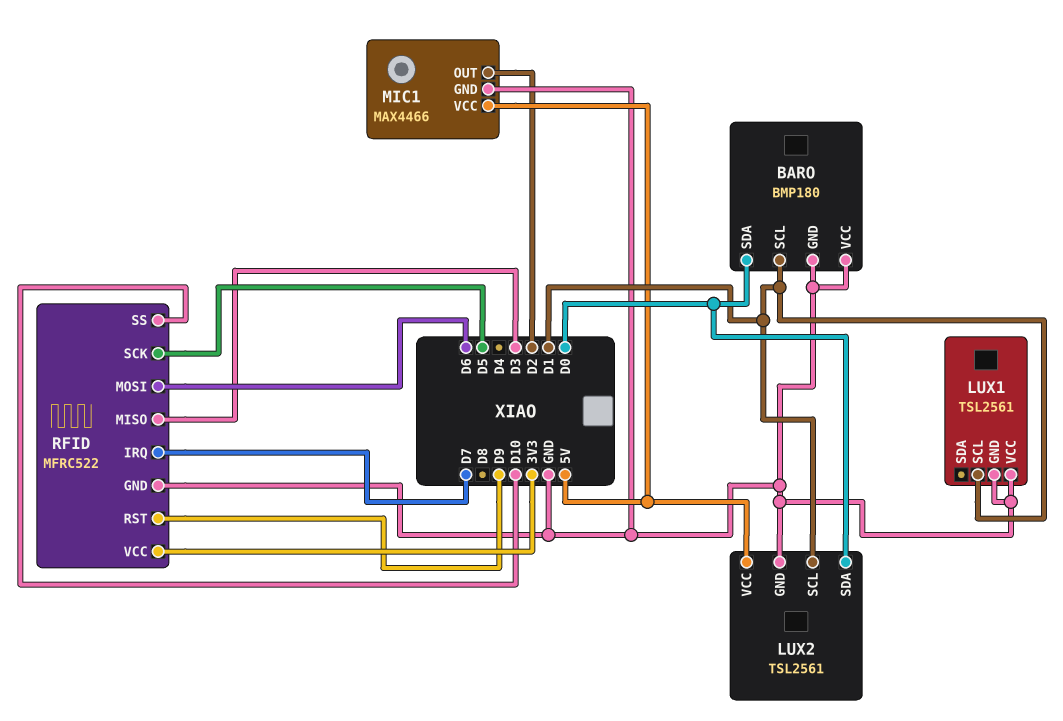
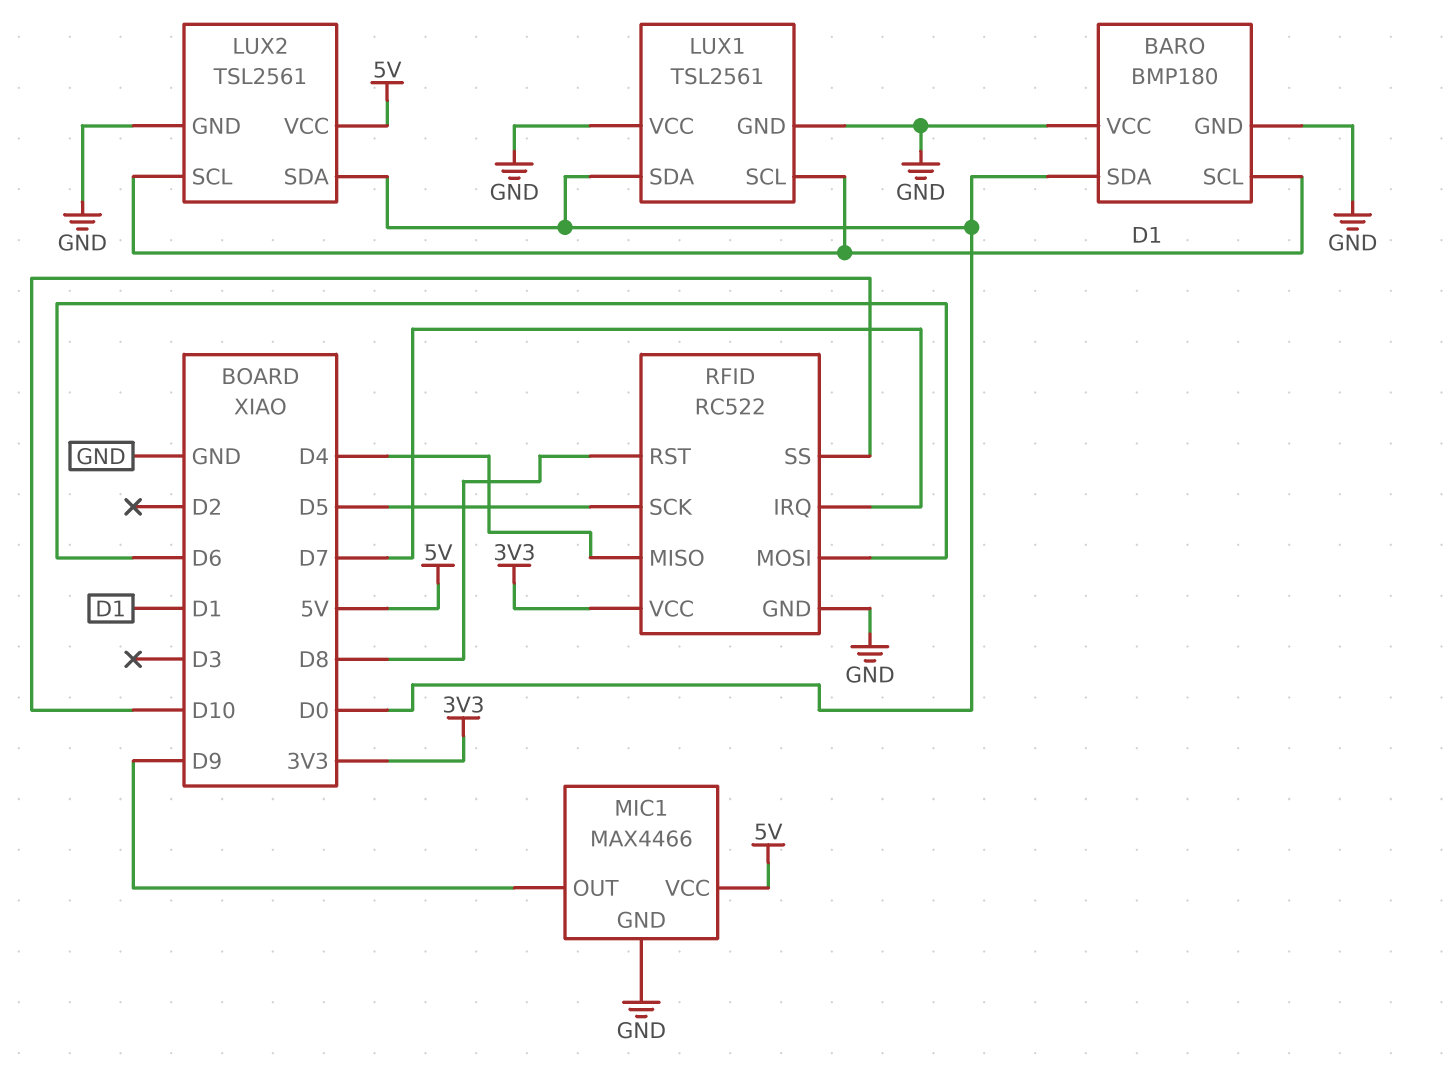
LUX1 pin SDA: none -> D0
MIC1 pin OUT: D2 -> D9
RFID: MFRC522 -> RC522
RFID pin MISO: D3 -> D4
RFID pin RST: D9 -> D8

